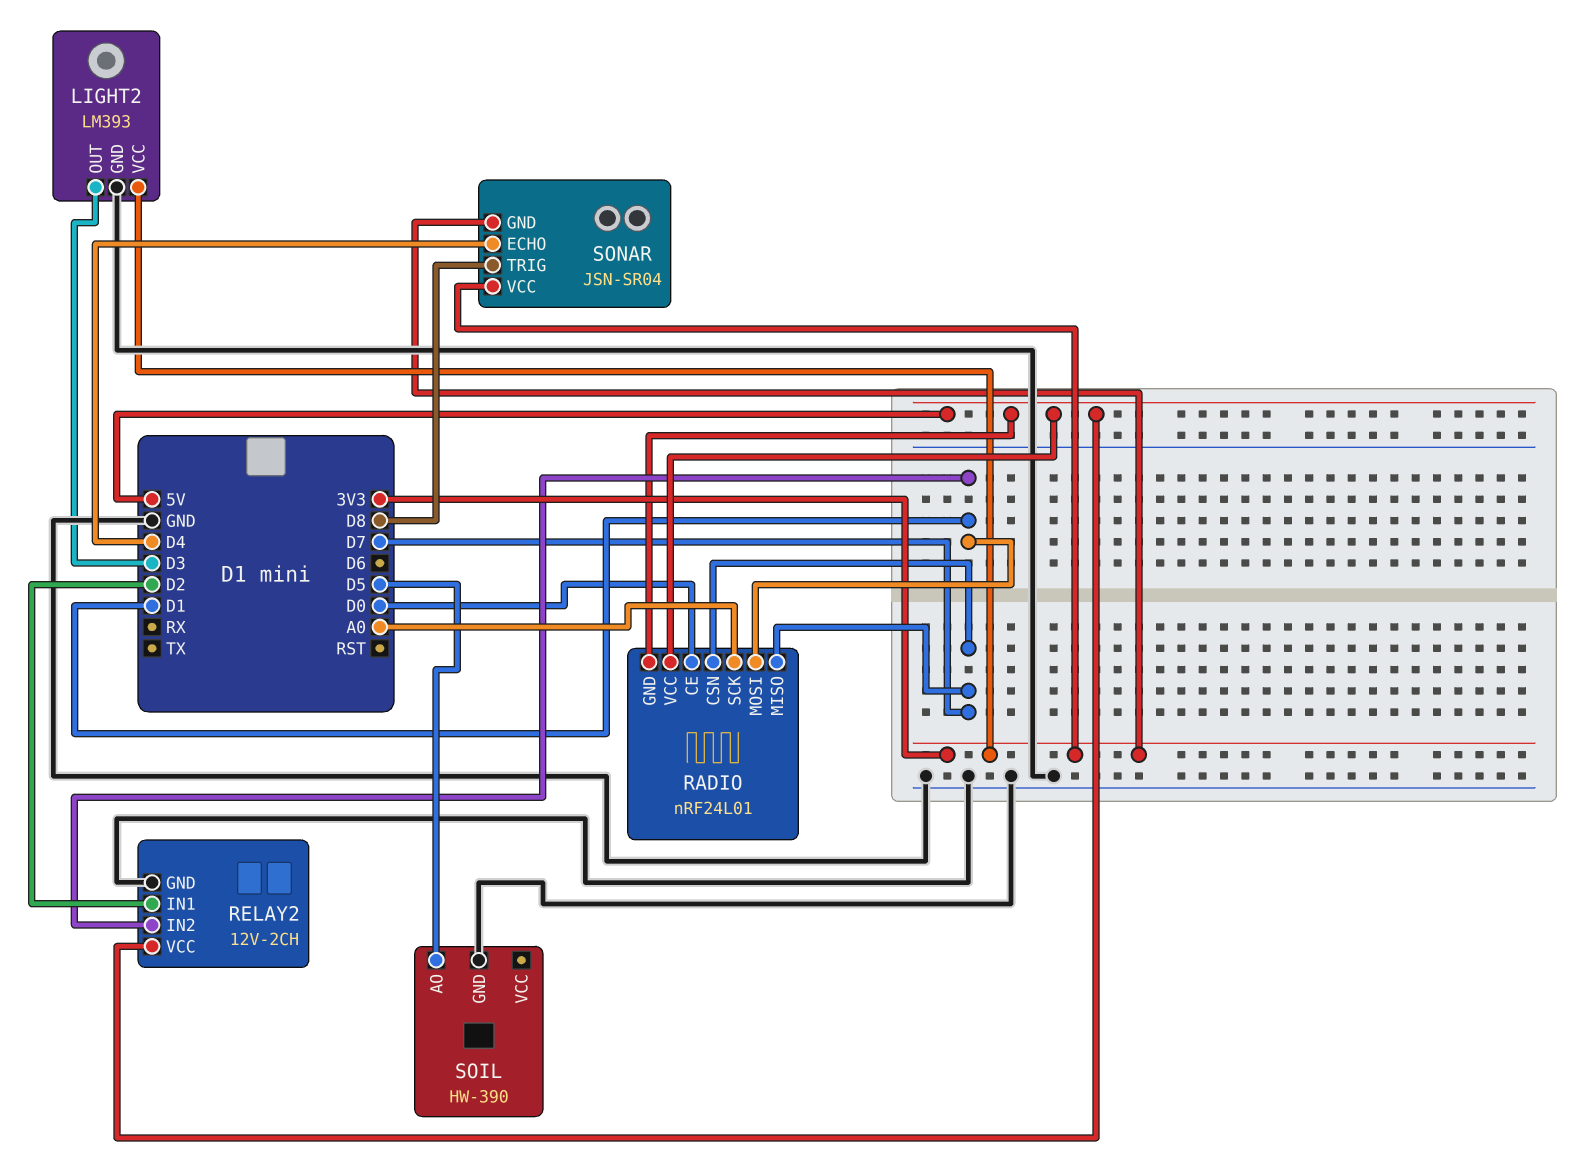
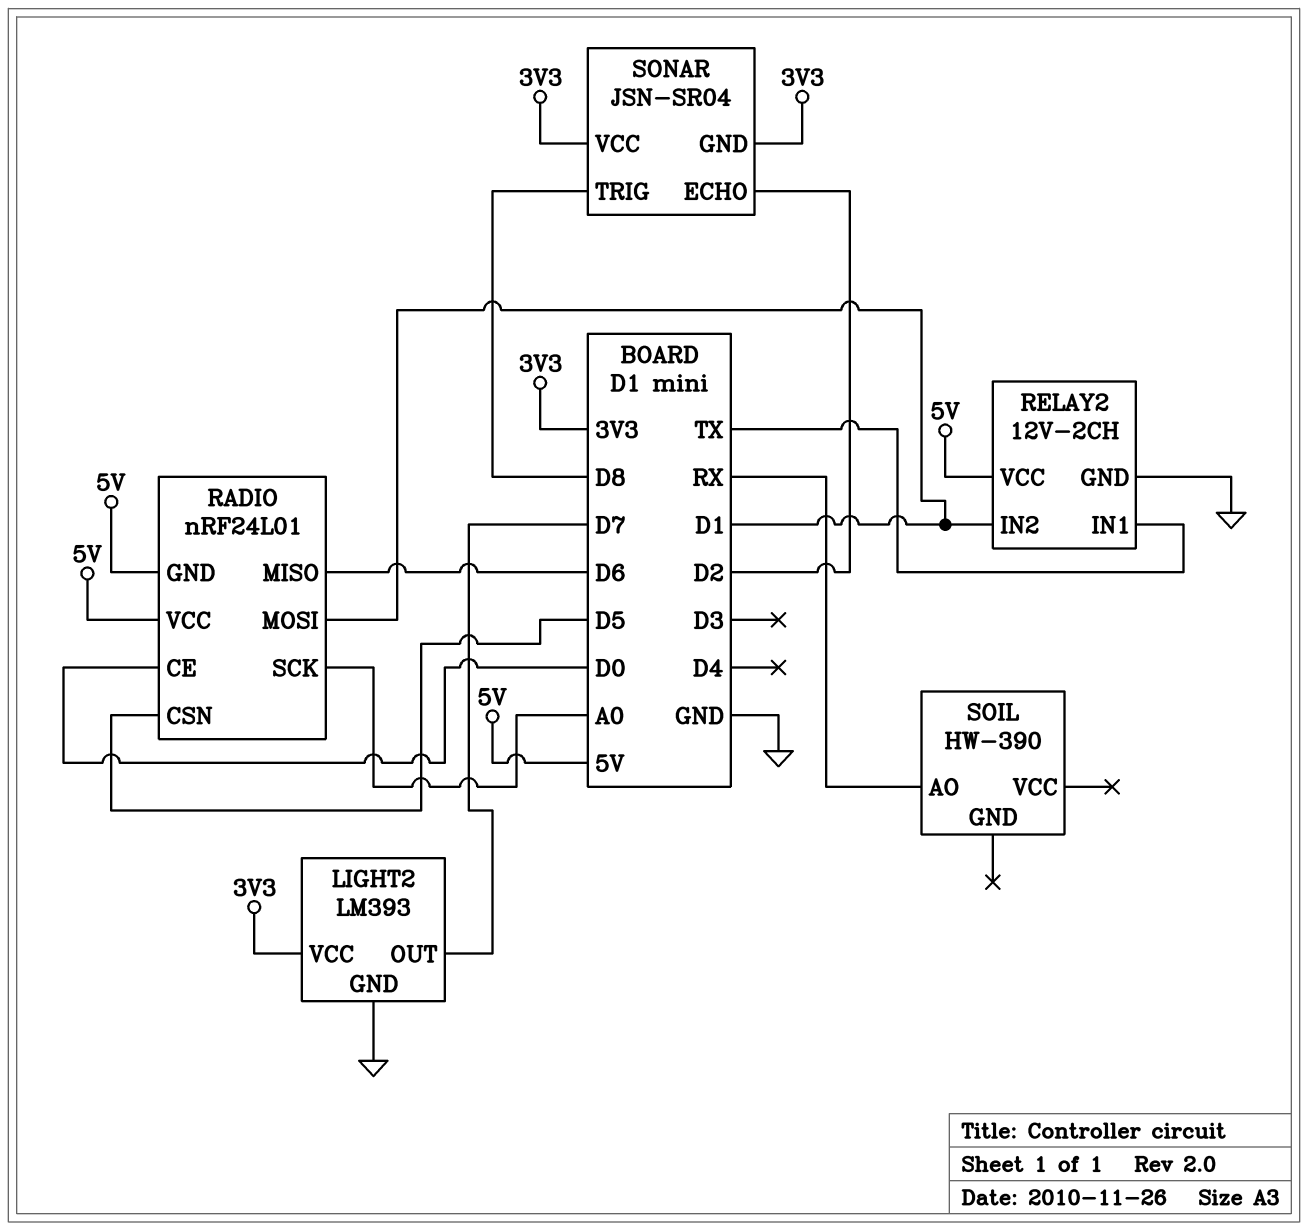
LIGHT2 pin OUT: D3 -> D7
RADIO pin CSN: D7 -> D5
RADIO pin MISO: D7 -> D6
RELAY2 pin IN1: D2 -> TX
SOIL pin AO: D5 -> RX
SOIL pin GND: GND -> none
SONAR pin ECHO: D4 -> D2

